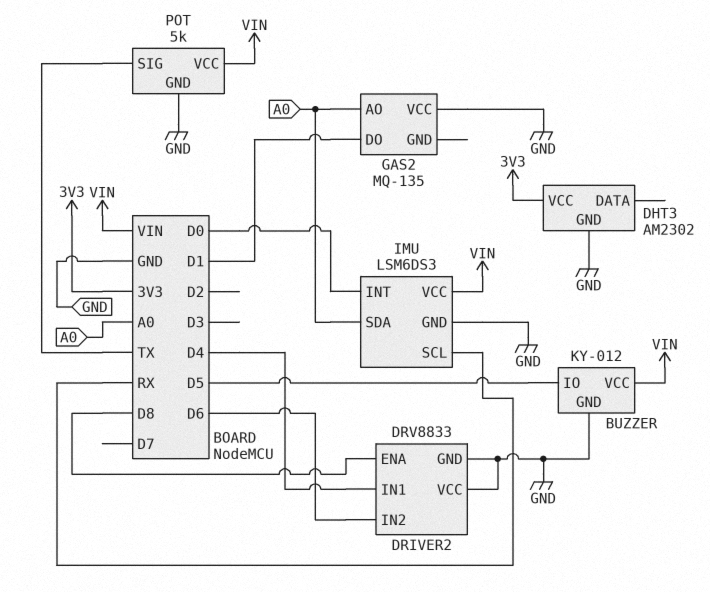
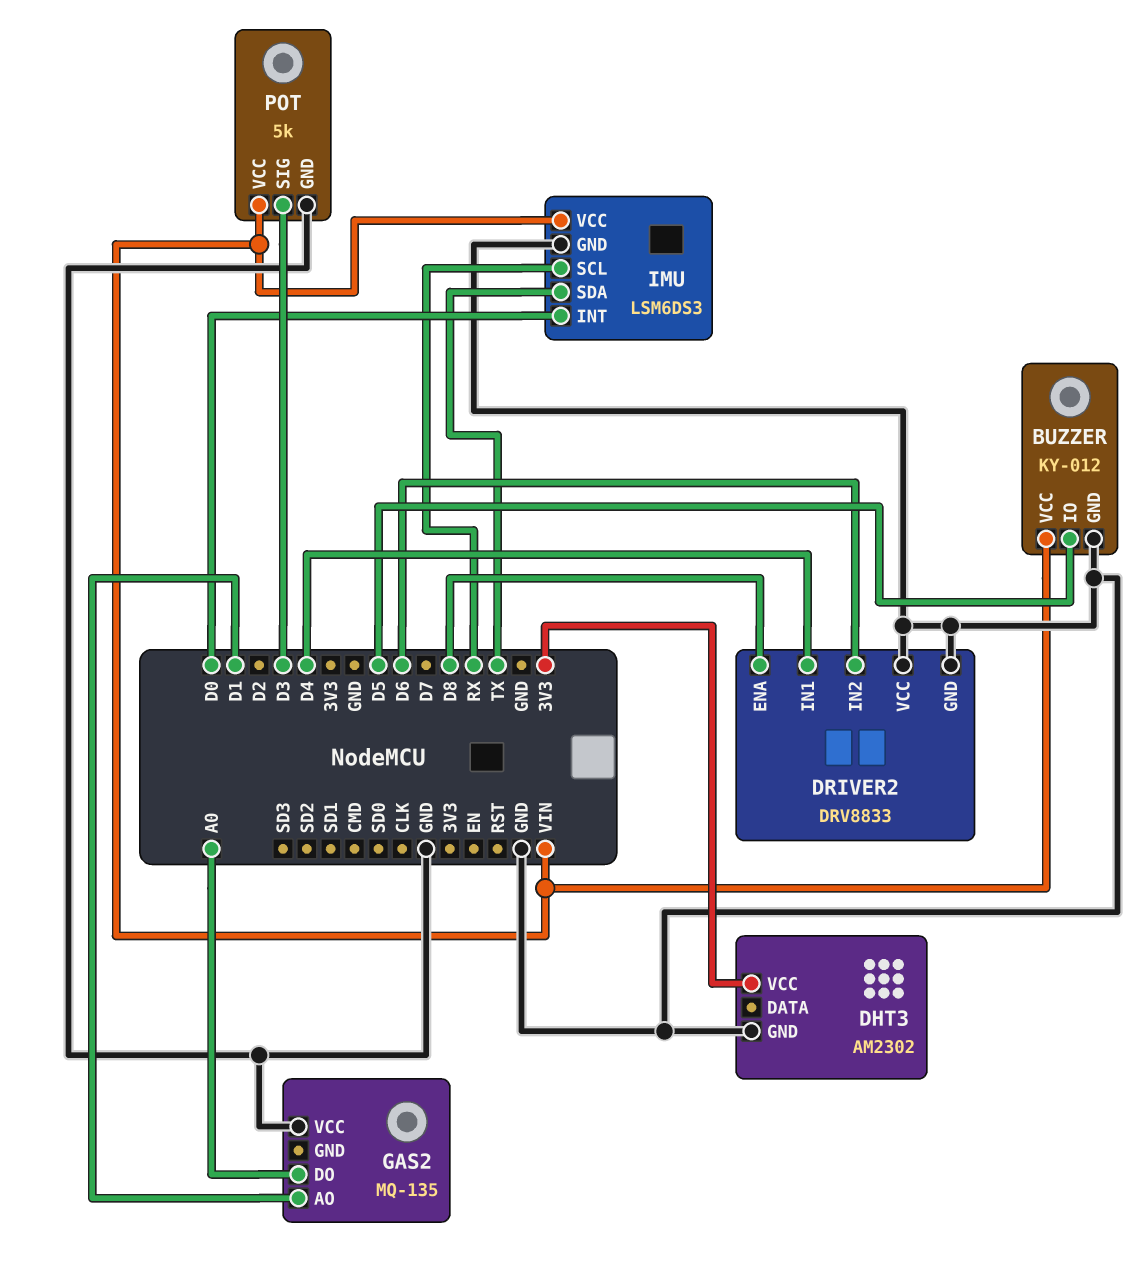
GAS2 pin AO: A0 -> D1
GAS2 pin DO: D1 -> A0
IMU pin SDA: A0 -> TX
POT pin SIG: TX -> D3

